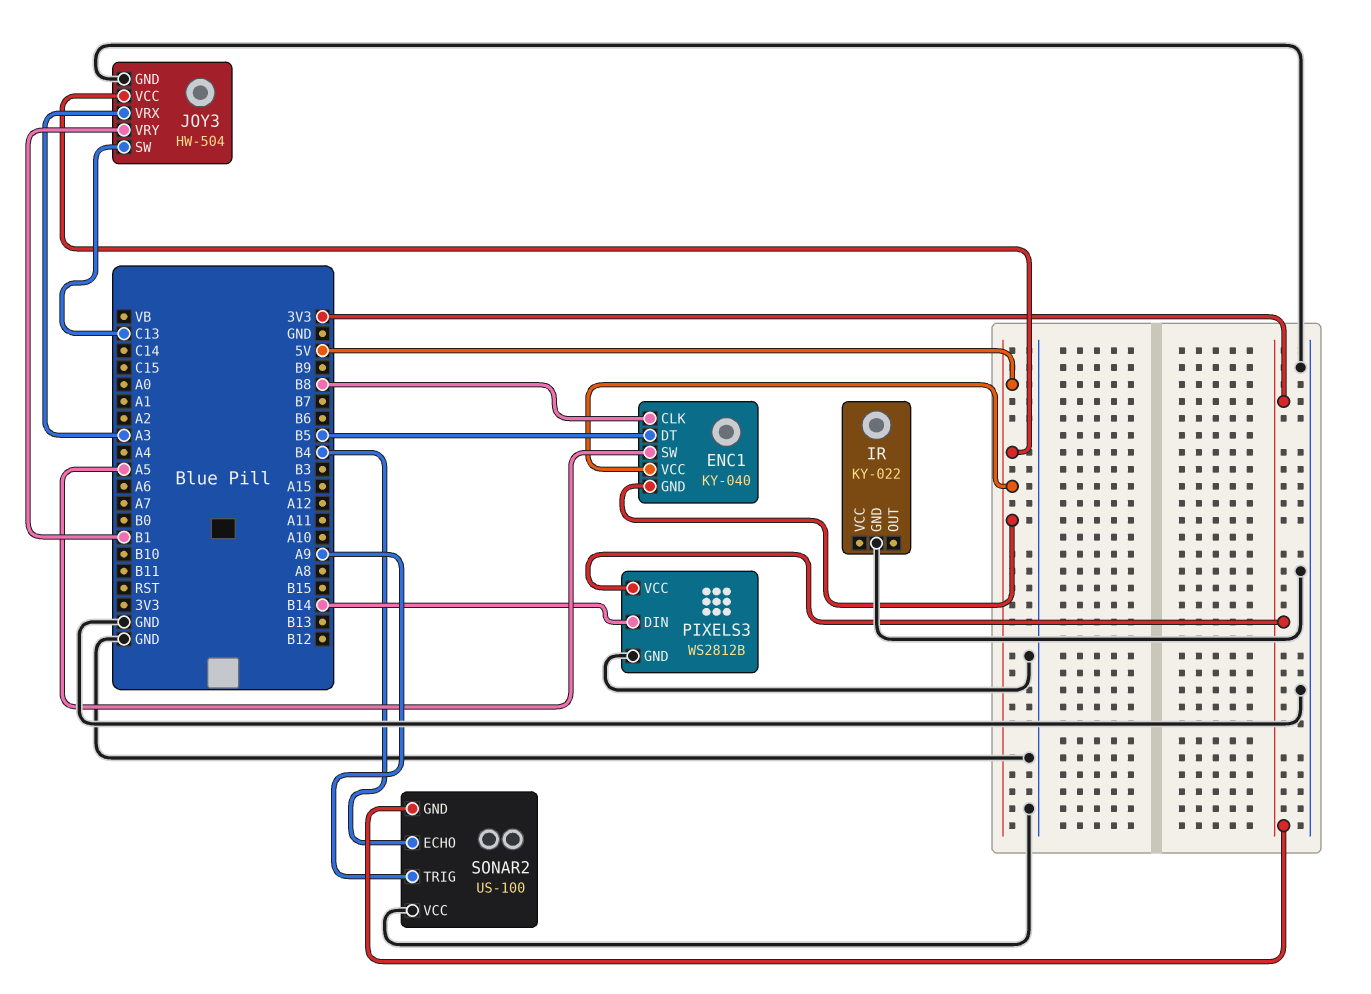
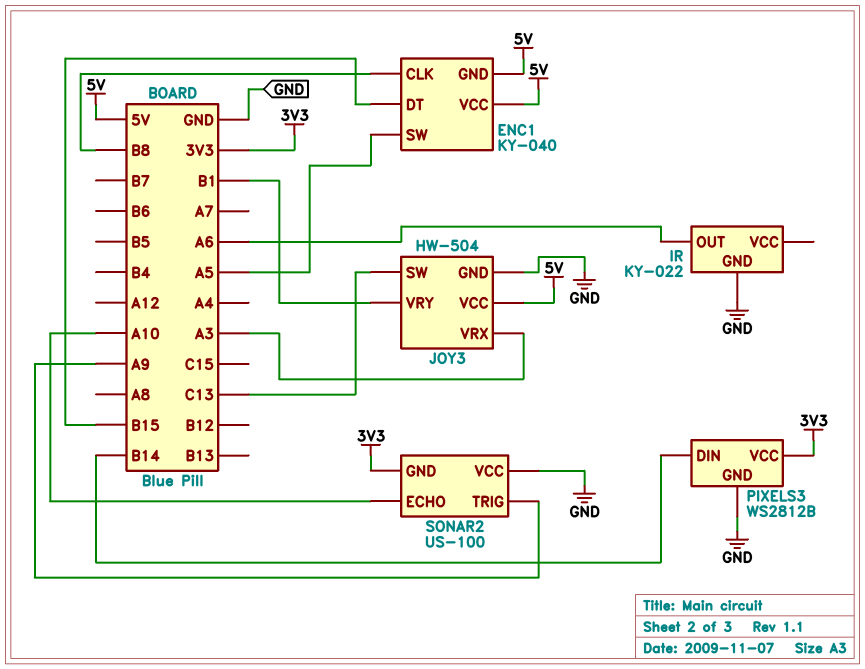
ENC1 pin DT: B5 -> B15
IR pin OUT: none -> A6
SONAR2 pin ECHO: B4 -> A10

